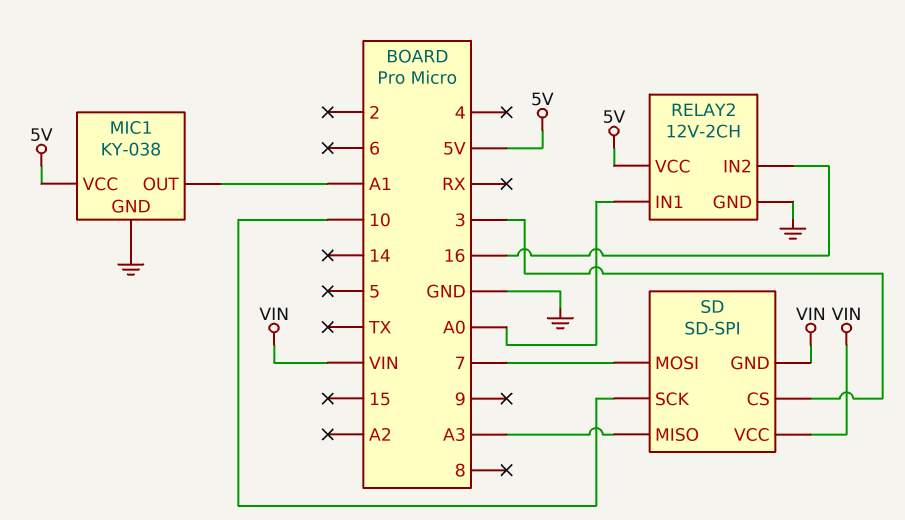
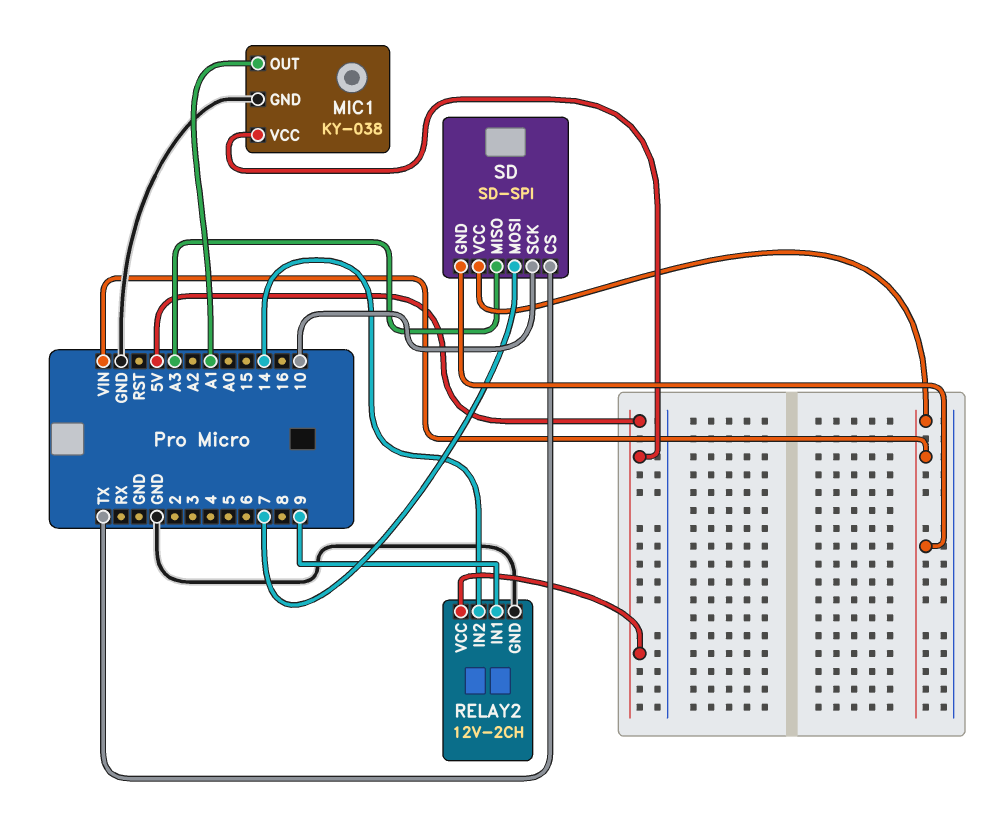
RELAY2 pin IN1: A0 -> 9
RELAY2 pin IN2: 16 -> 14
SD pin CS: 3 -> TX

